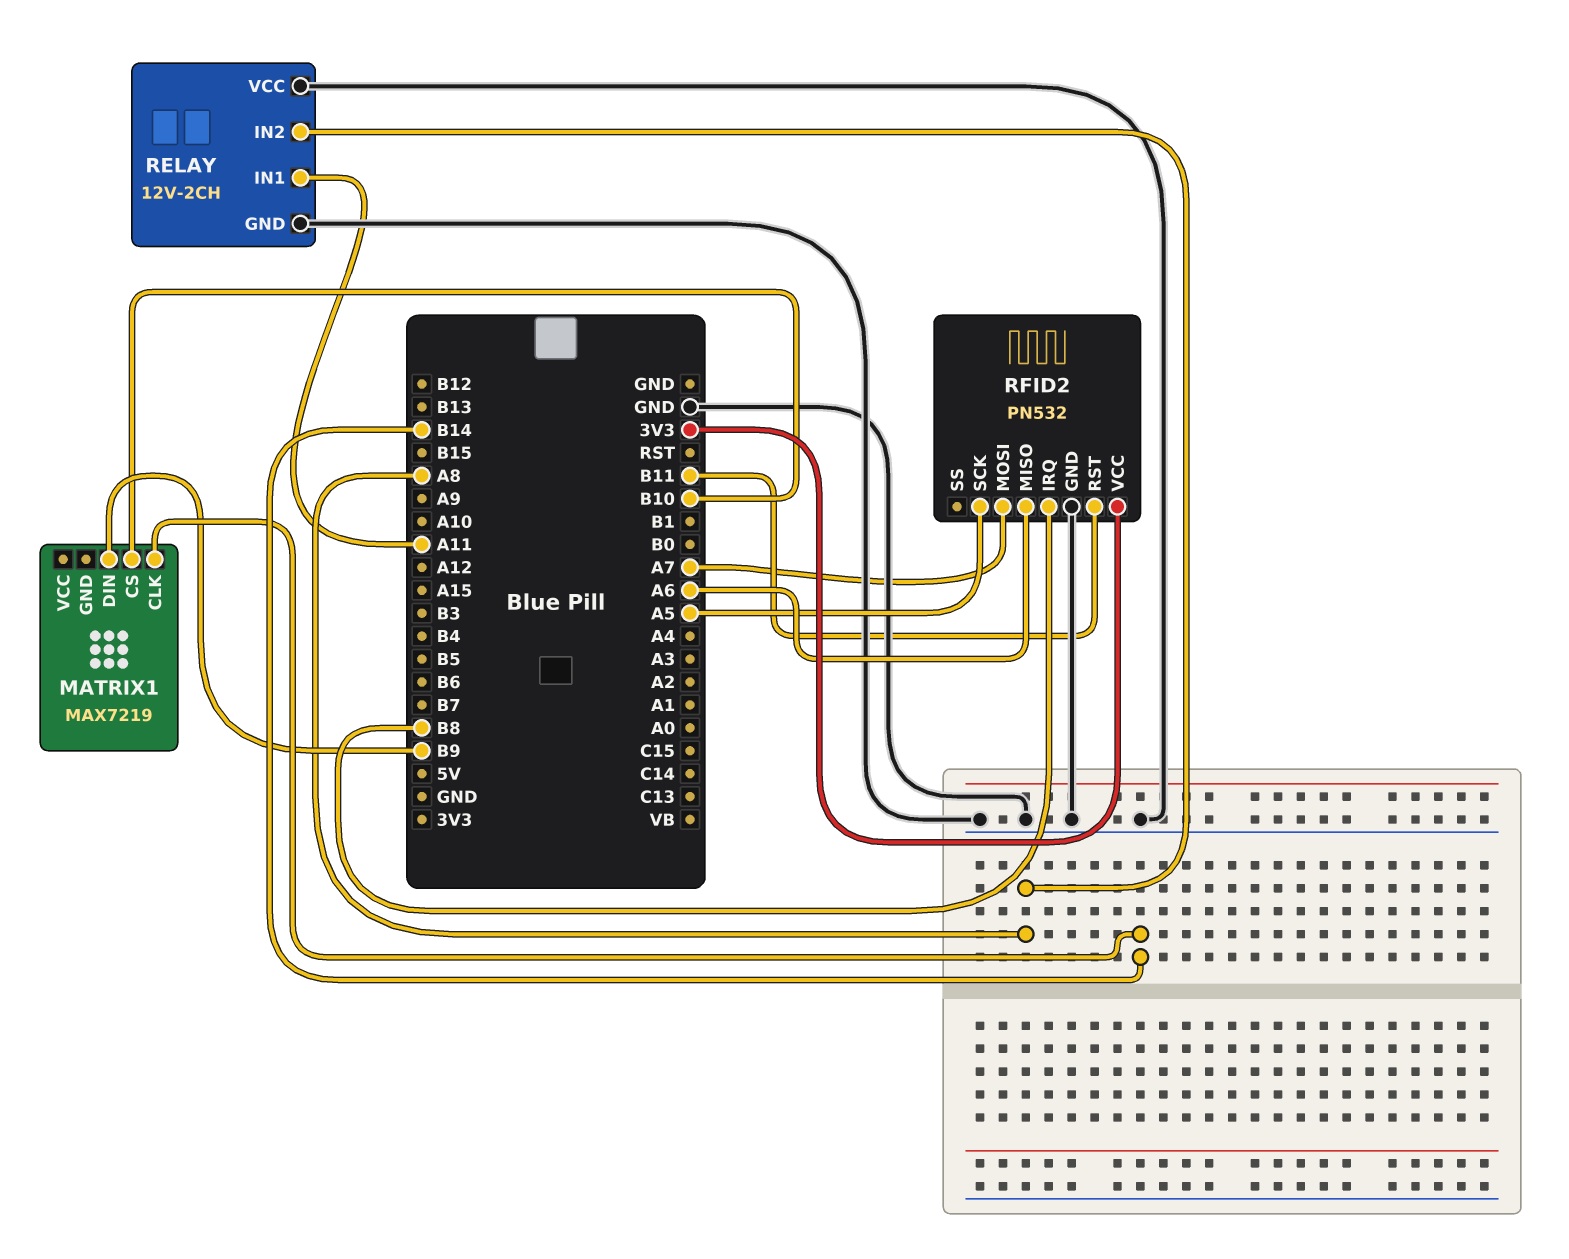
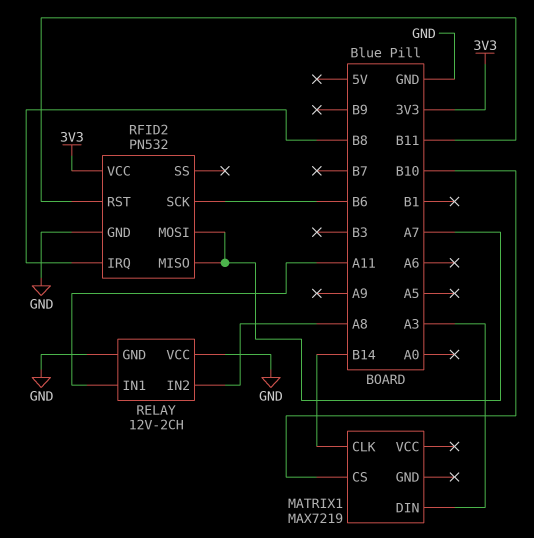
MATRIX1 pin DIN: B9 -> A3
RFID2 pin MISO: A6 -> A7
RFID2 pin SCK: A5 -> B6

